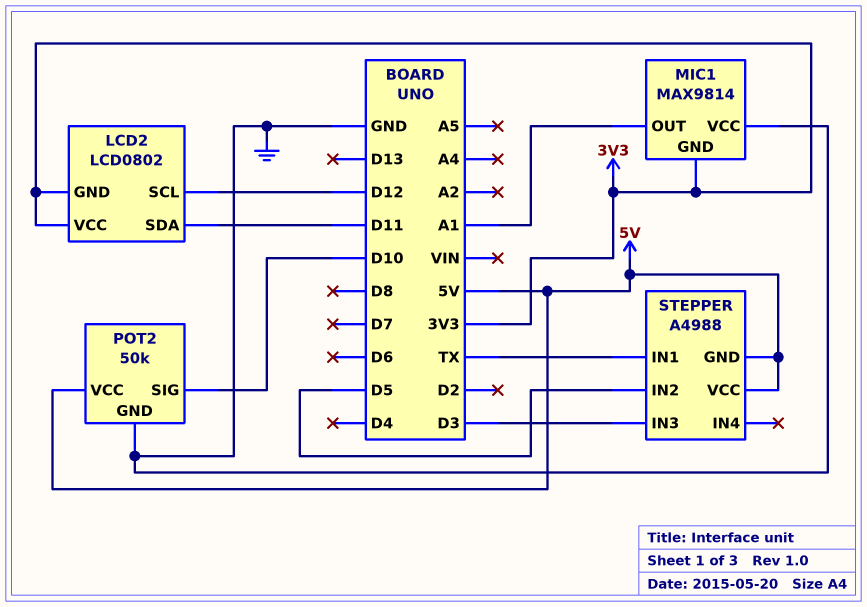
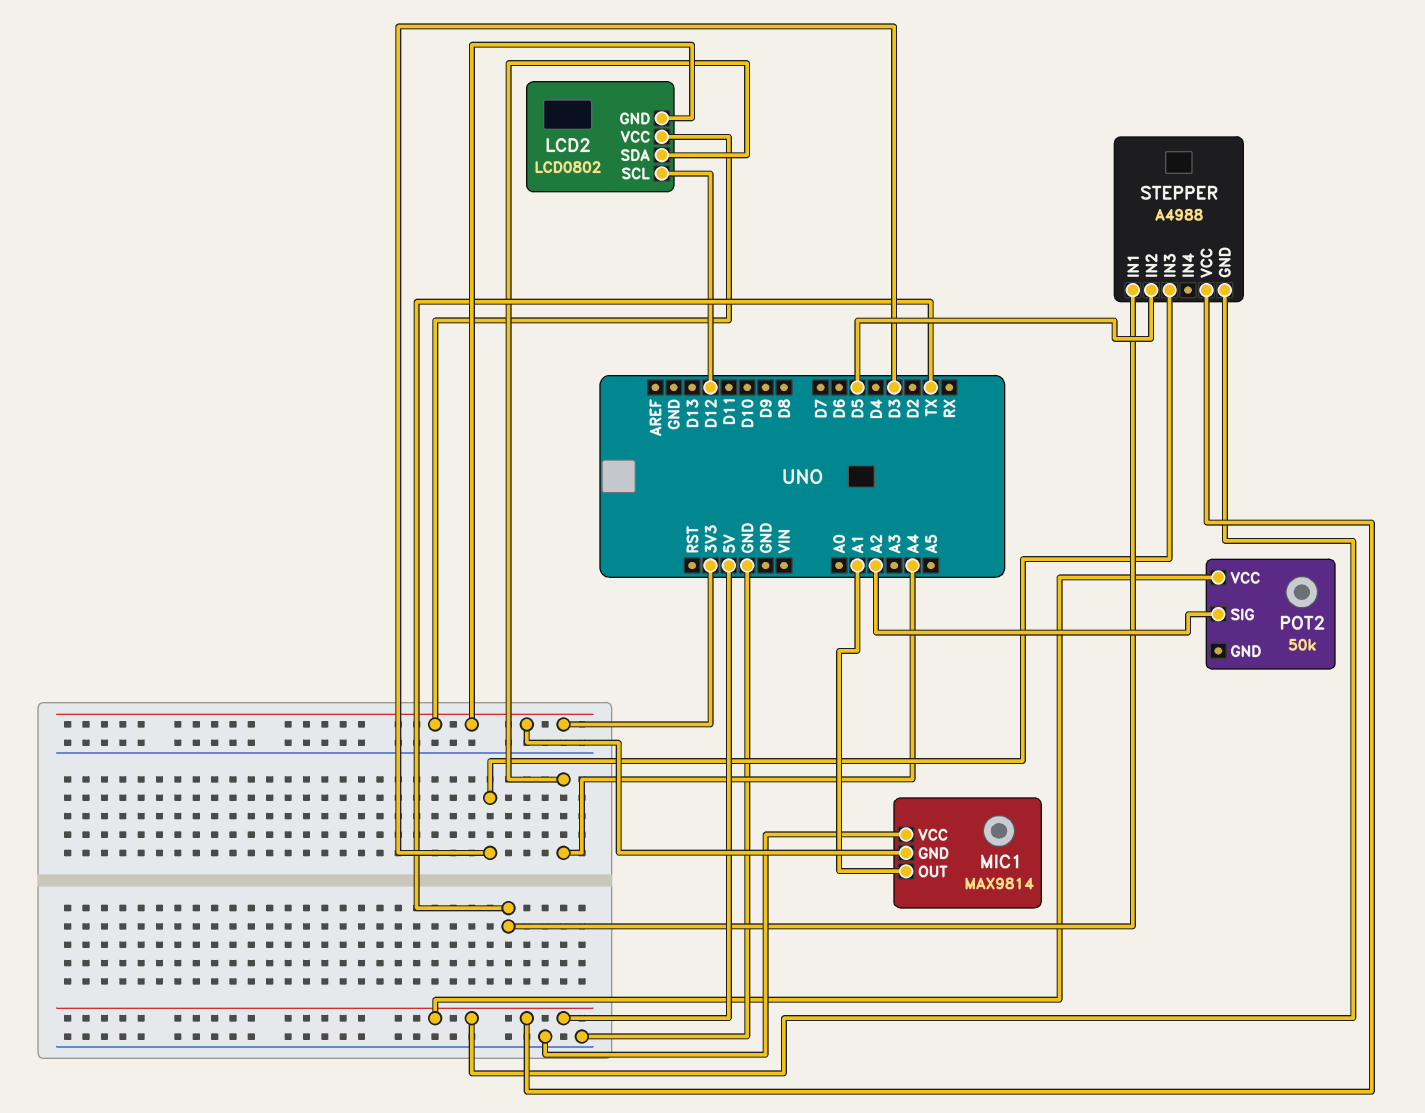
LCD2 pin SDA: D11 -> A4
POT2 pin GND: GND -> none
POT2 pin SIG: D10 -> A2

